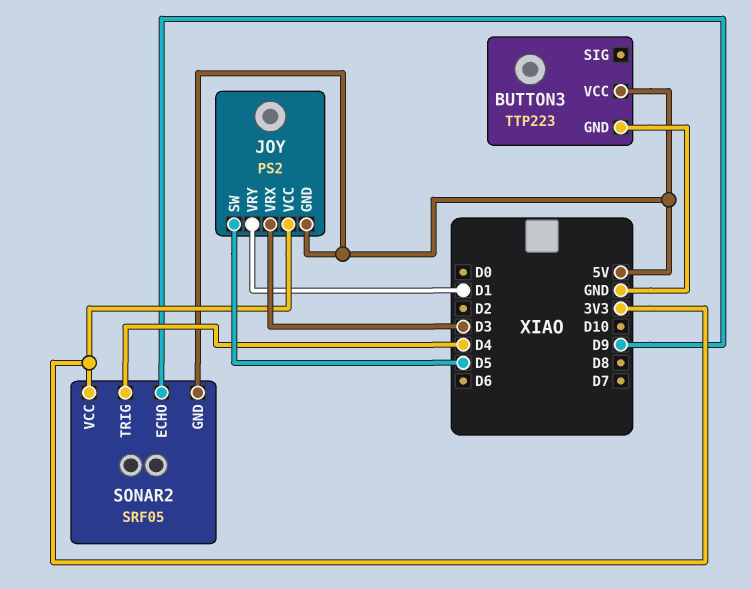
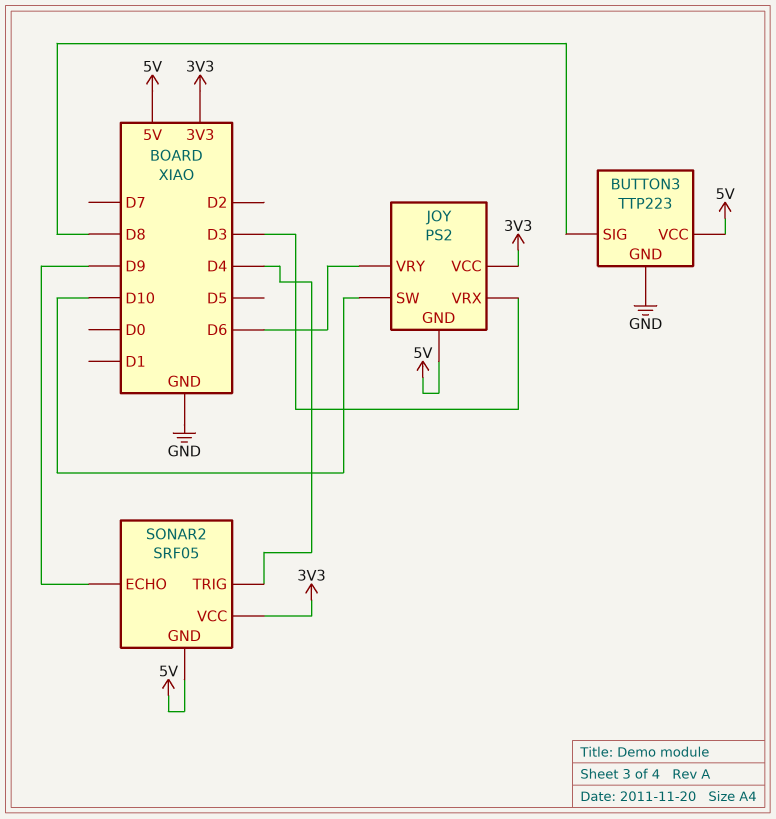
BUTTON3 pin SIG: none -> D8
JOY pin SW: D5 -> D10
JOY pin VRY: D1 -> D6

